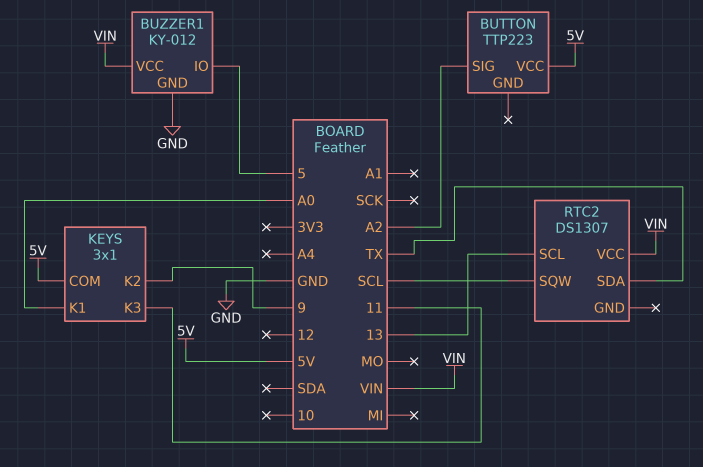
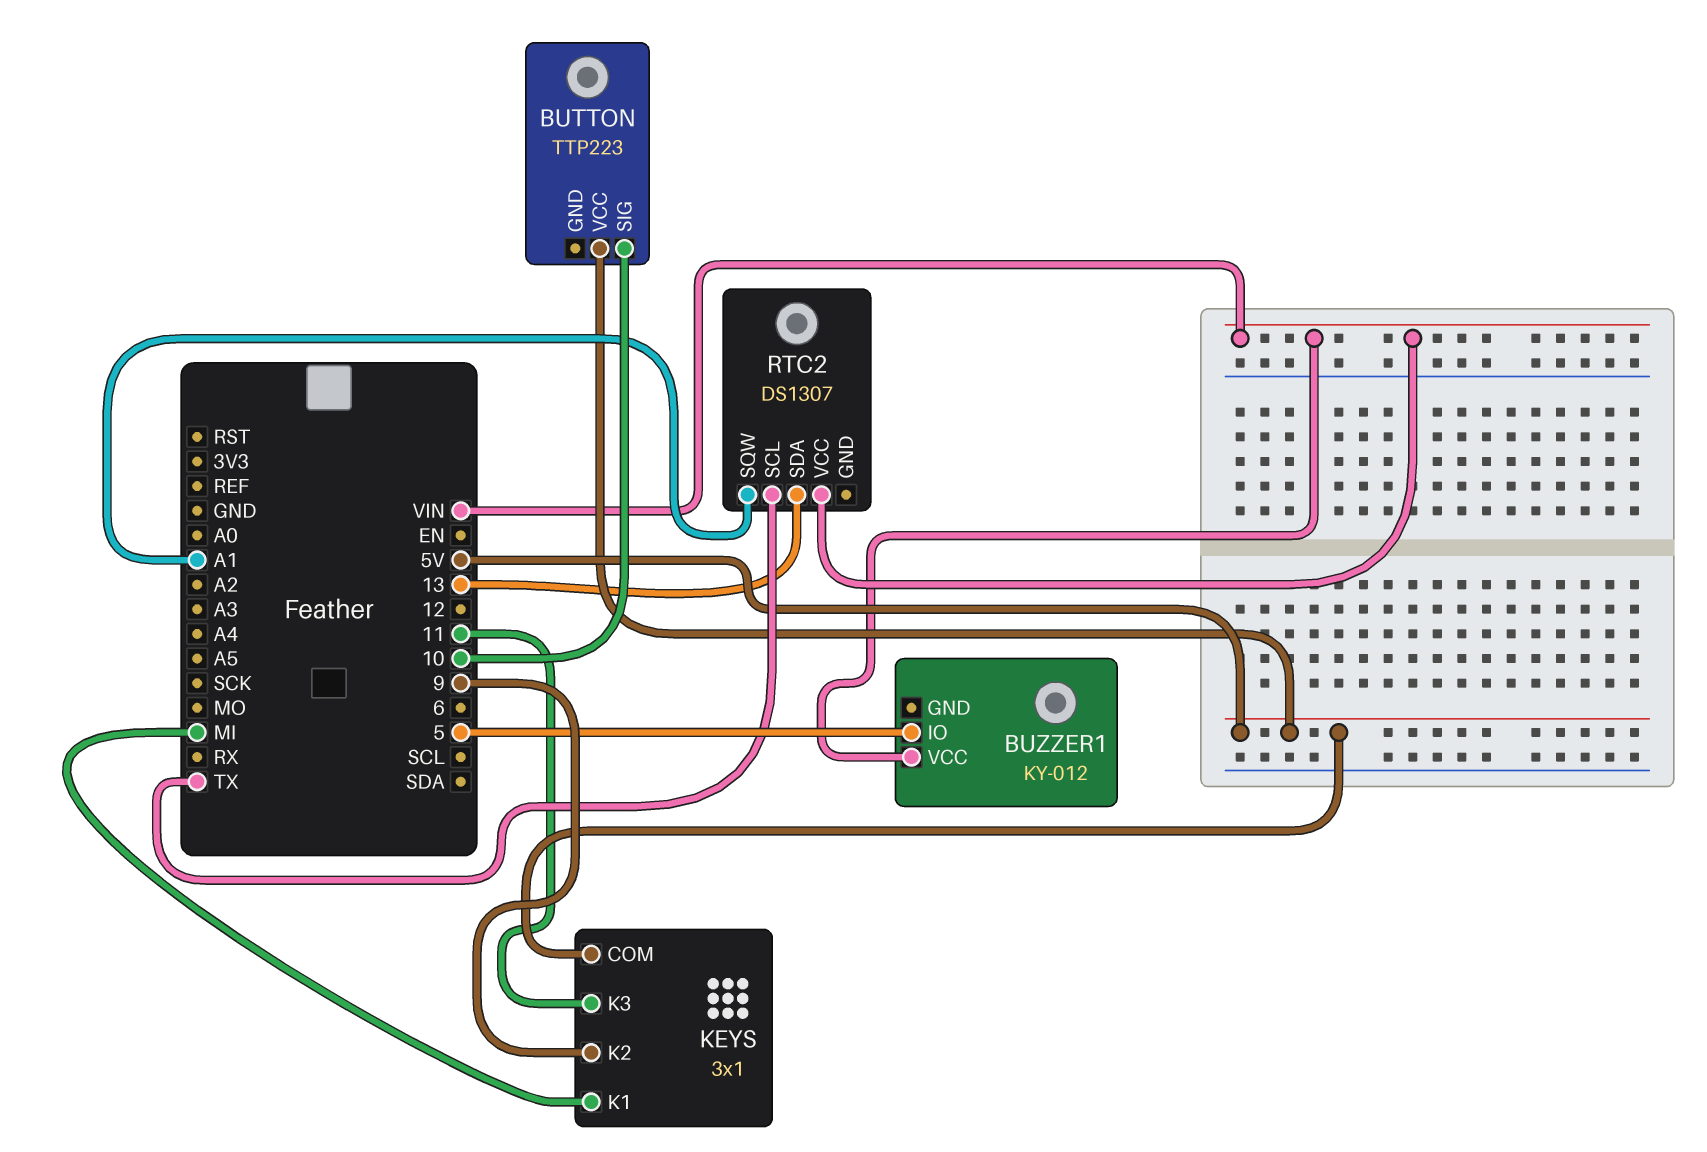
BUTTON pin SIG: A2 -> 10
BUZZER1 pin GND: GND -> none
KEYS pin K1: A0 -> MI
RTC2 pin SCL: 13 -> TX
RTC2 pin SDA: TX -> 13
RTC2 pin SQW: SCL -> A1

